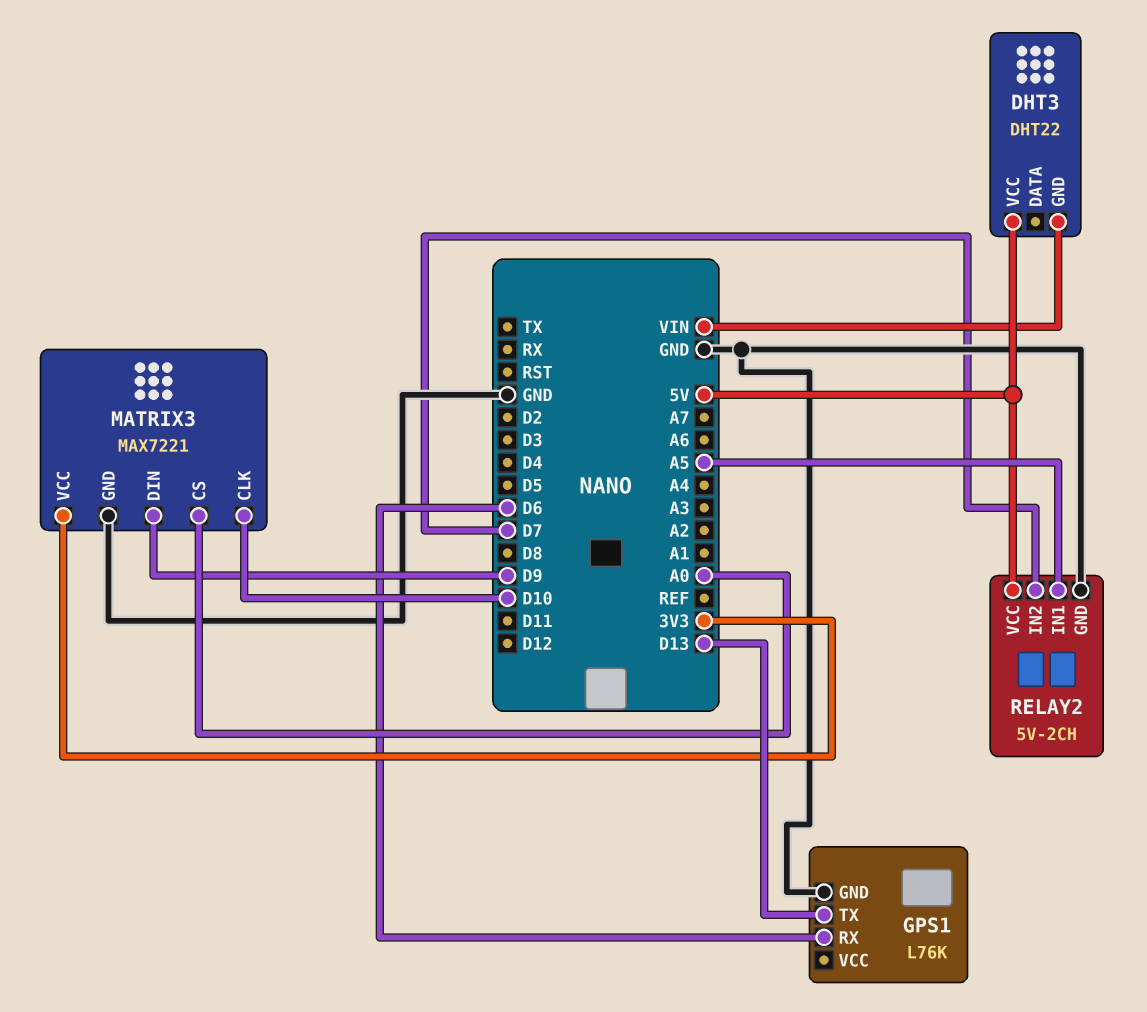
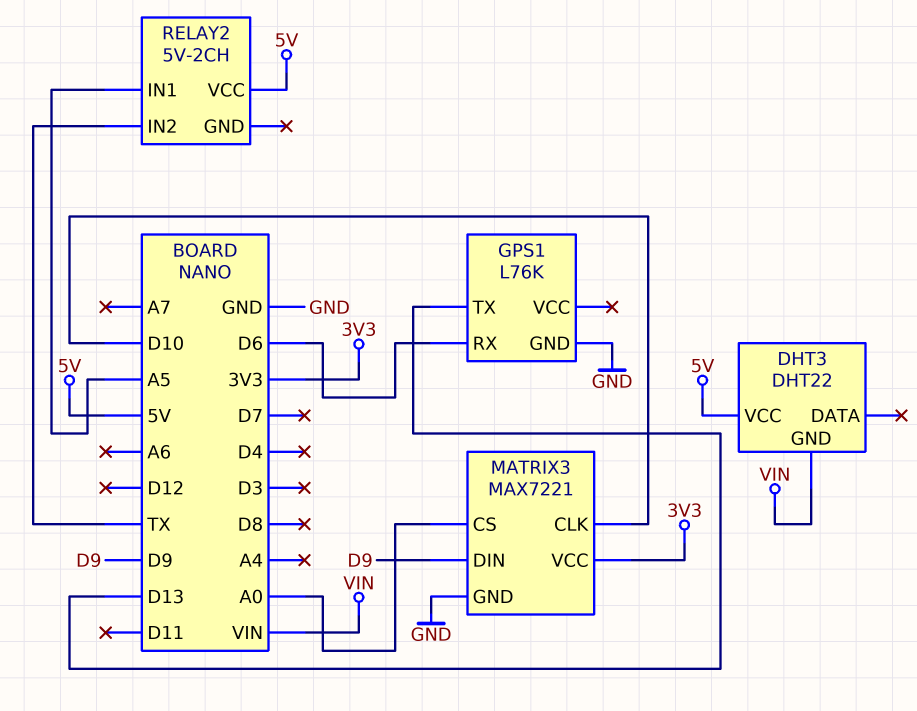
RELAY2 pin GND: GND -> none
RELAY2 pin IN2: D7 -> TX

